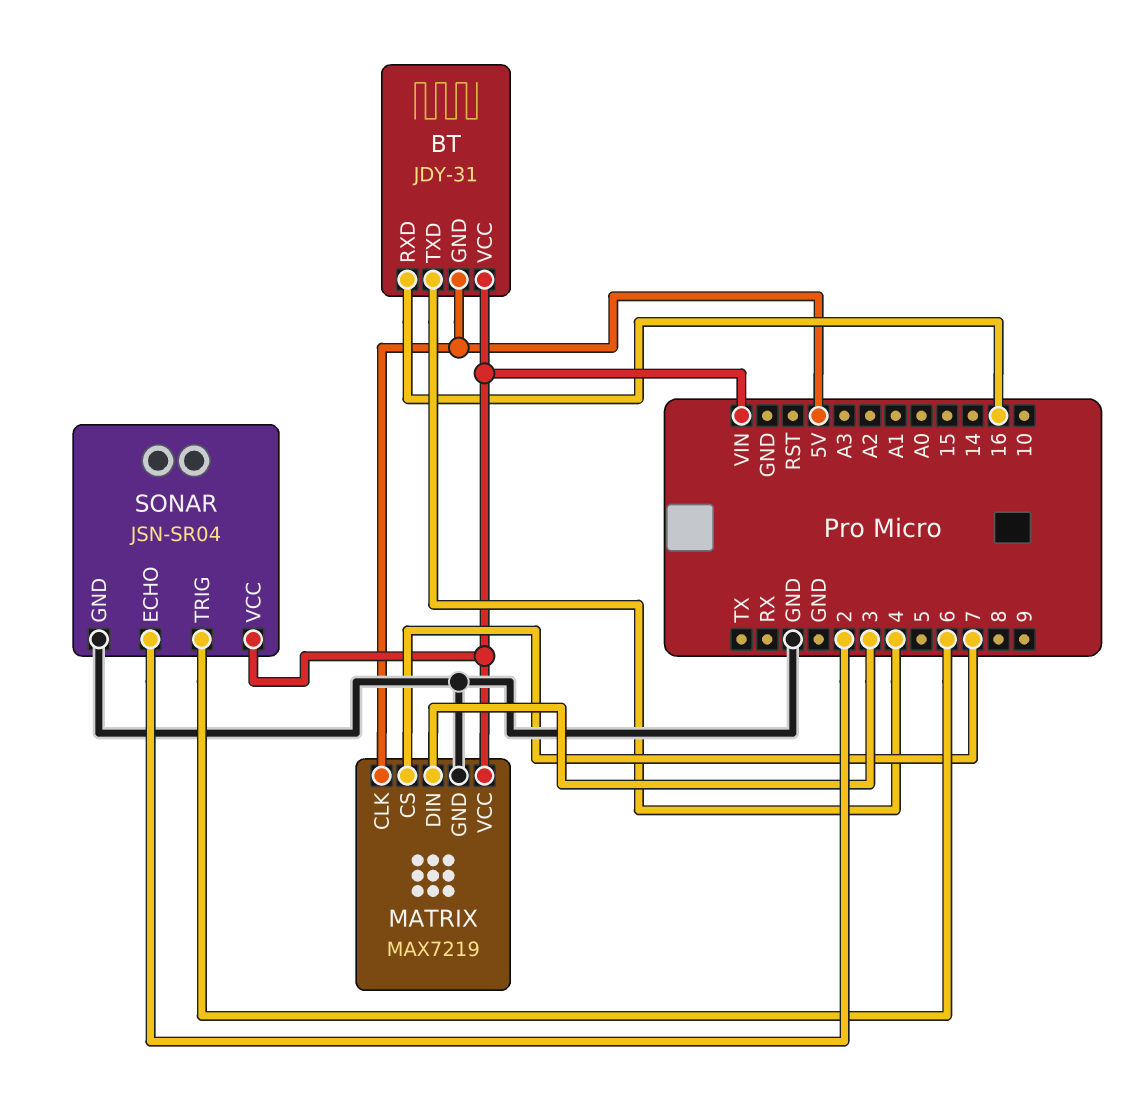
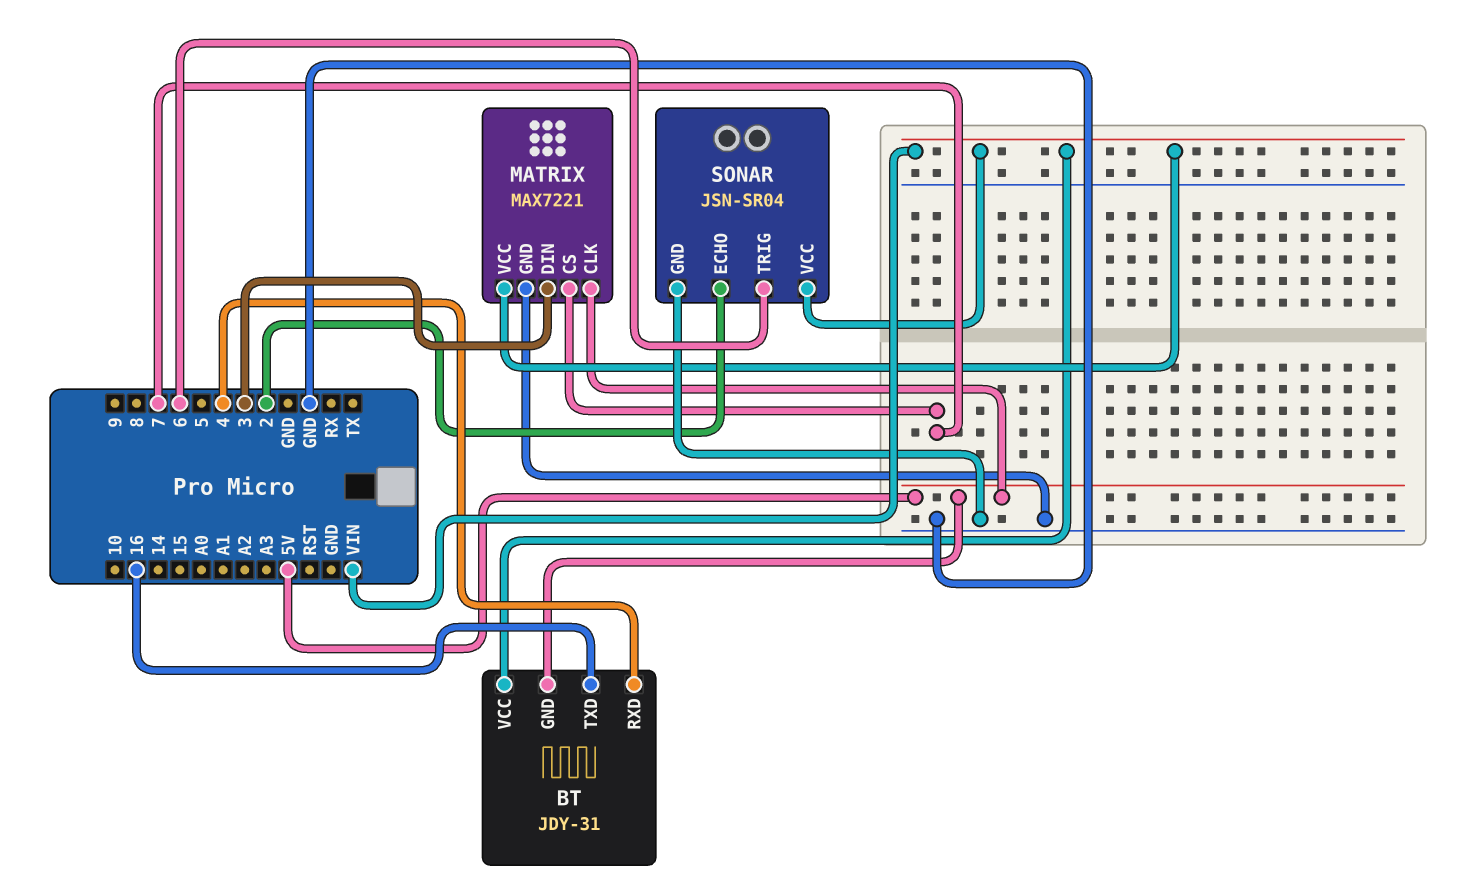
BT pin RXD: 16 -> 4
BT pin TXD: 4 -> 16
MATRIX: MAX7219 -> MAX7221

